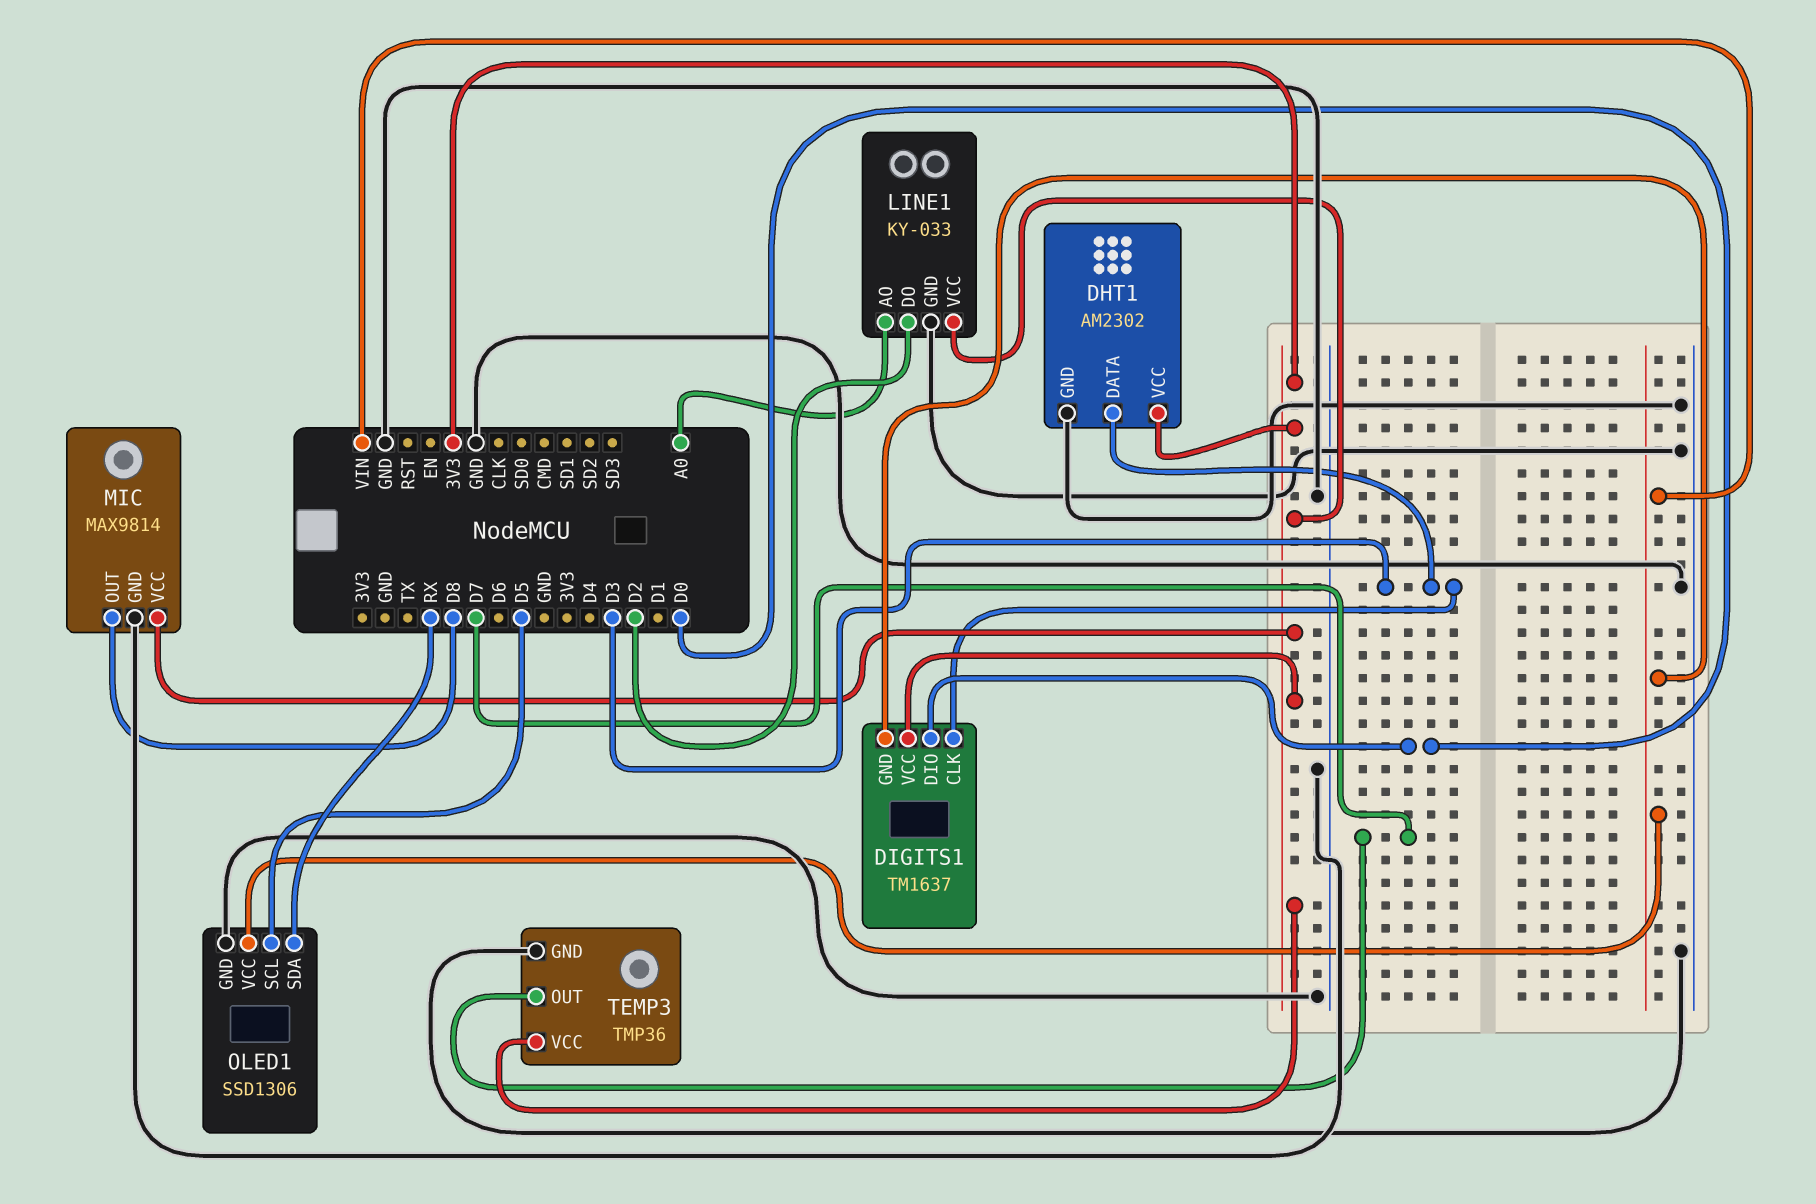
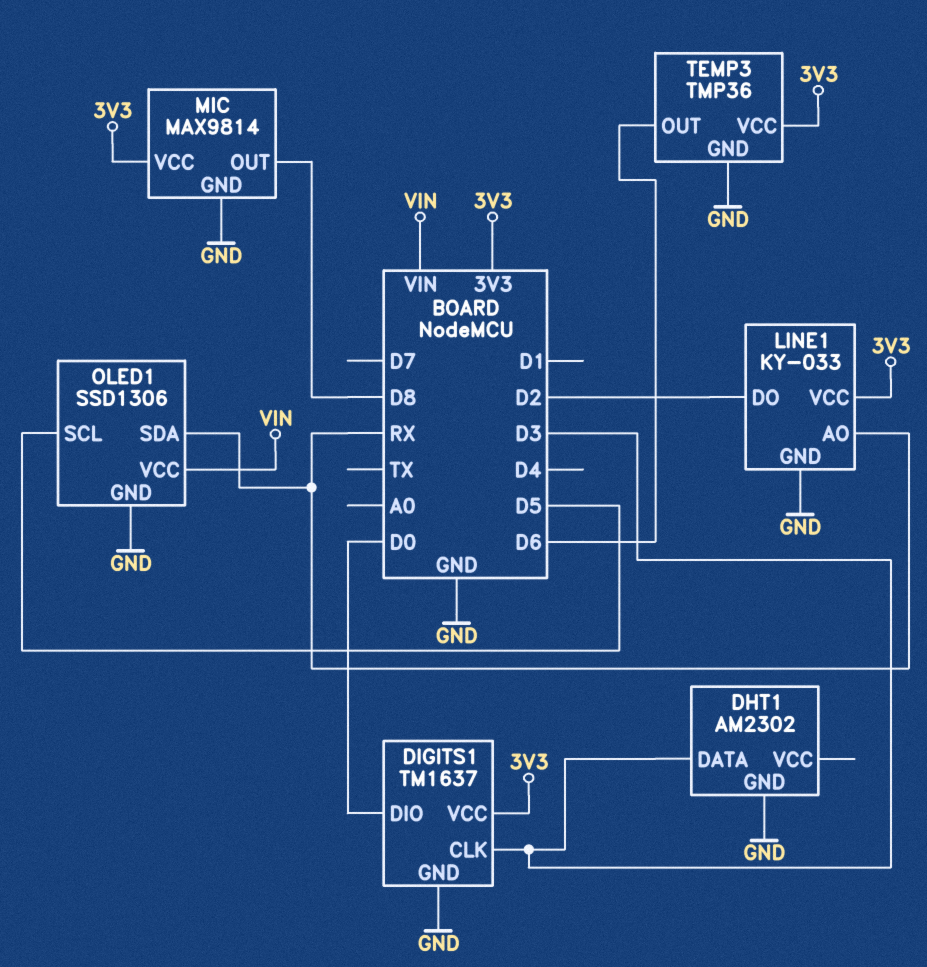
DHT1 pin VCC: 3V3 -> none
DIGITS1 pin GND: VIN -> GND
LINE1 pin AO: A0 -> RX
TEMP3 pin OUT: D7 -> D6

